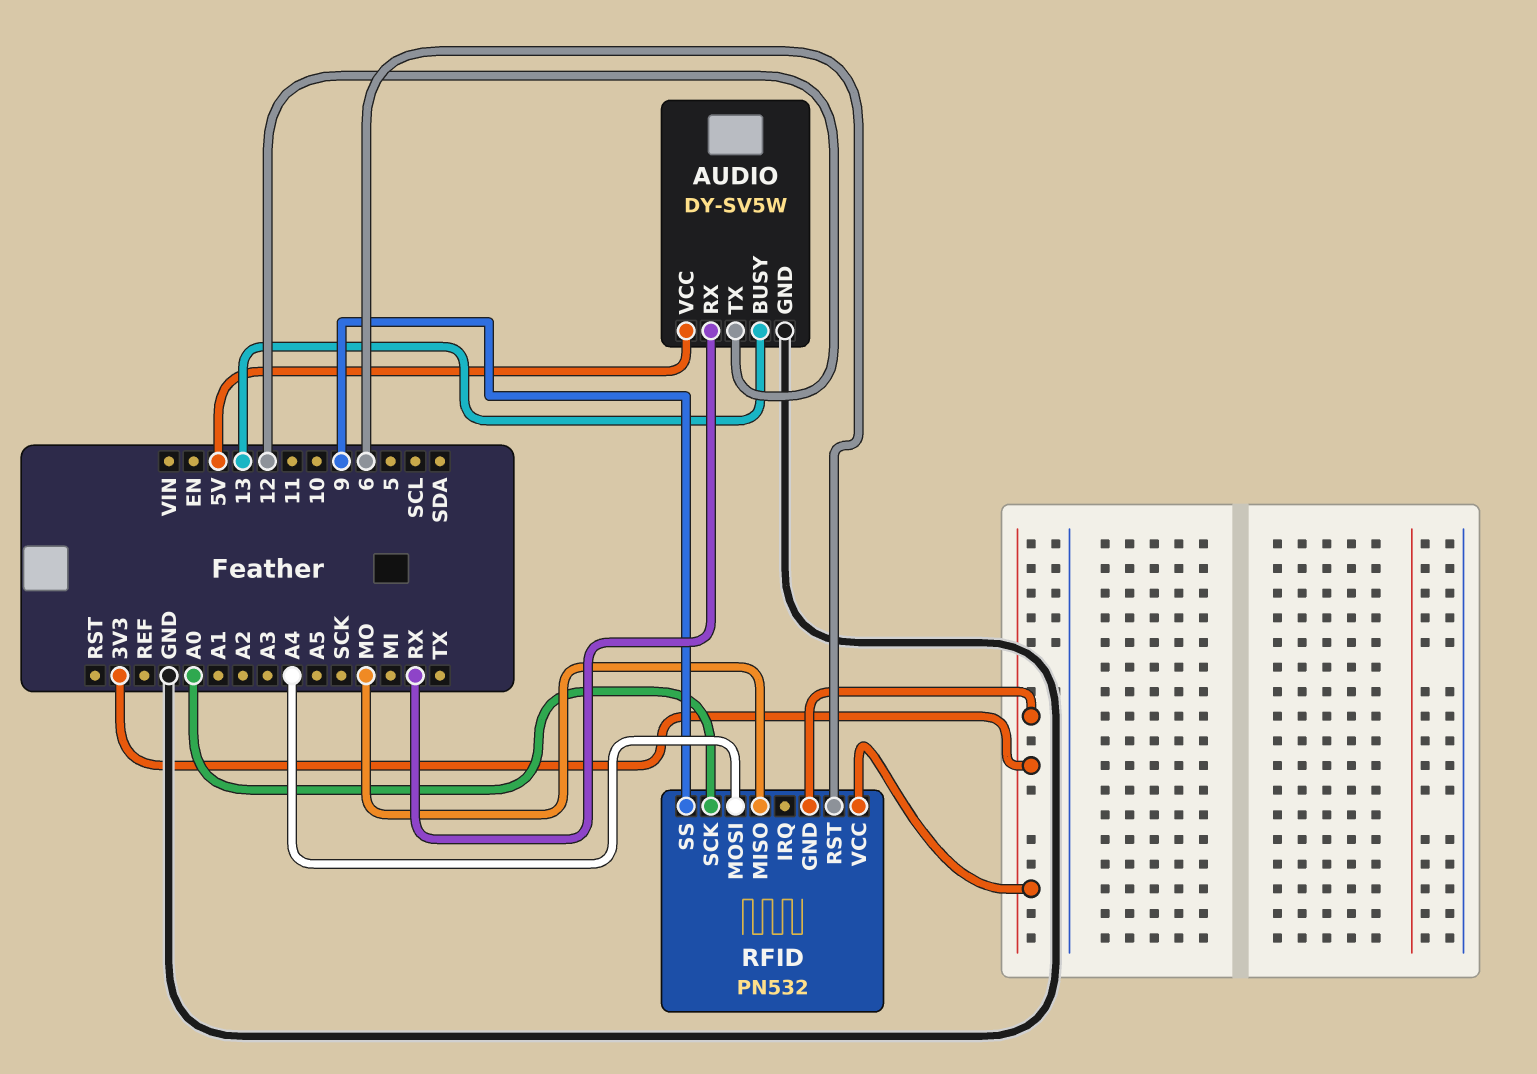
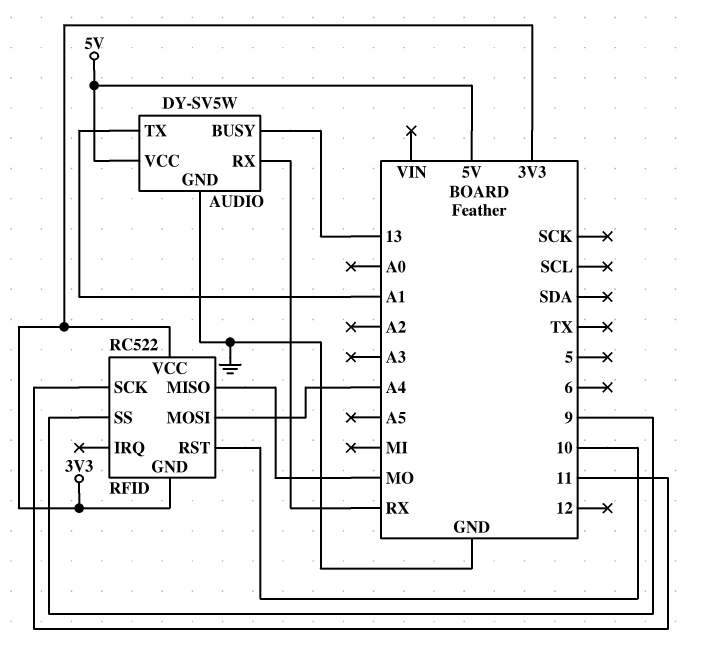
AUDIO pin TX: 12 -> A1
RFID: PN532 -> RC522
RFID pin RST: 6 -> 10
RFID pin SCK: A0 -> 11

